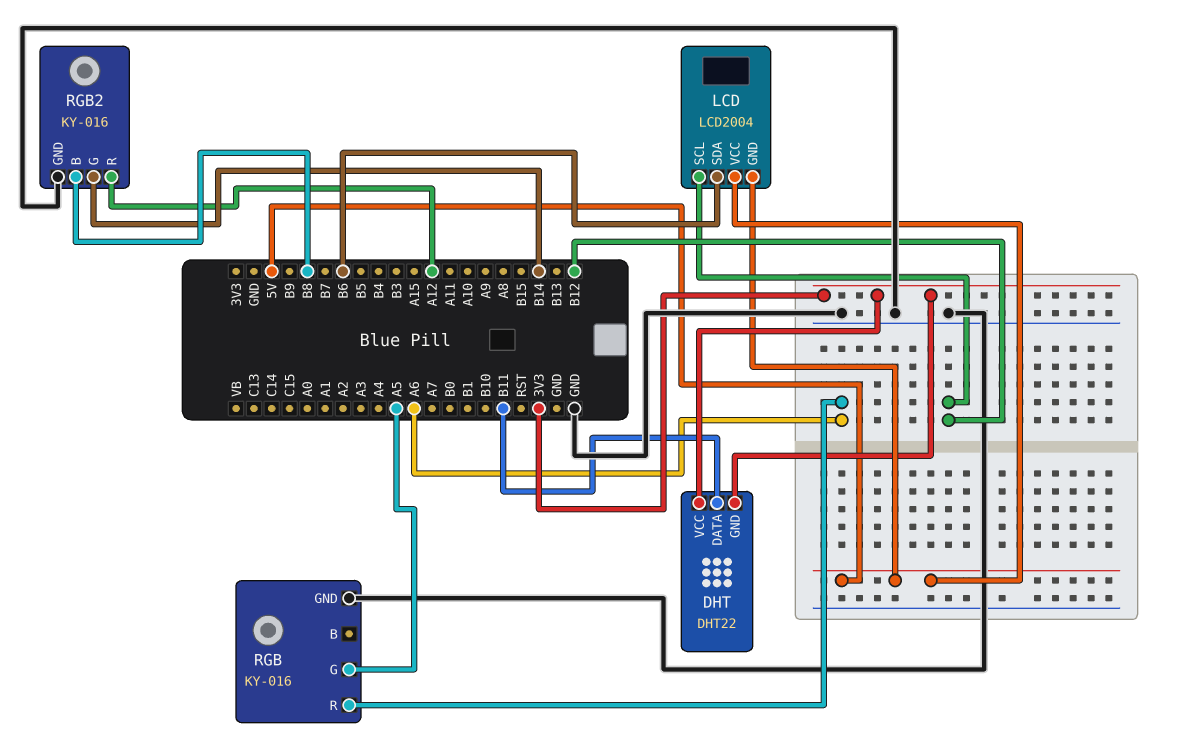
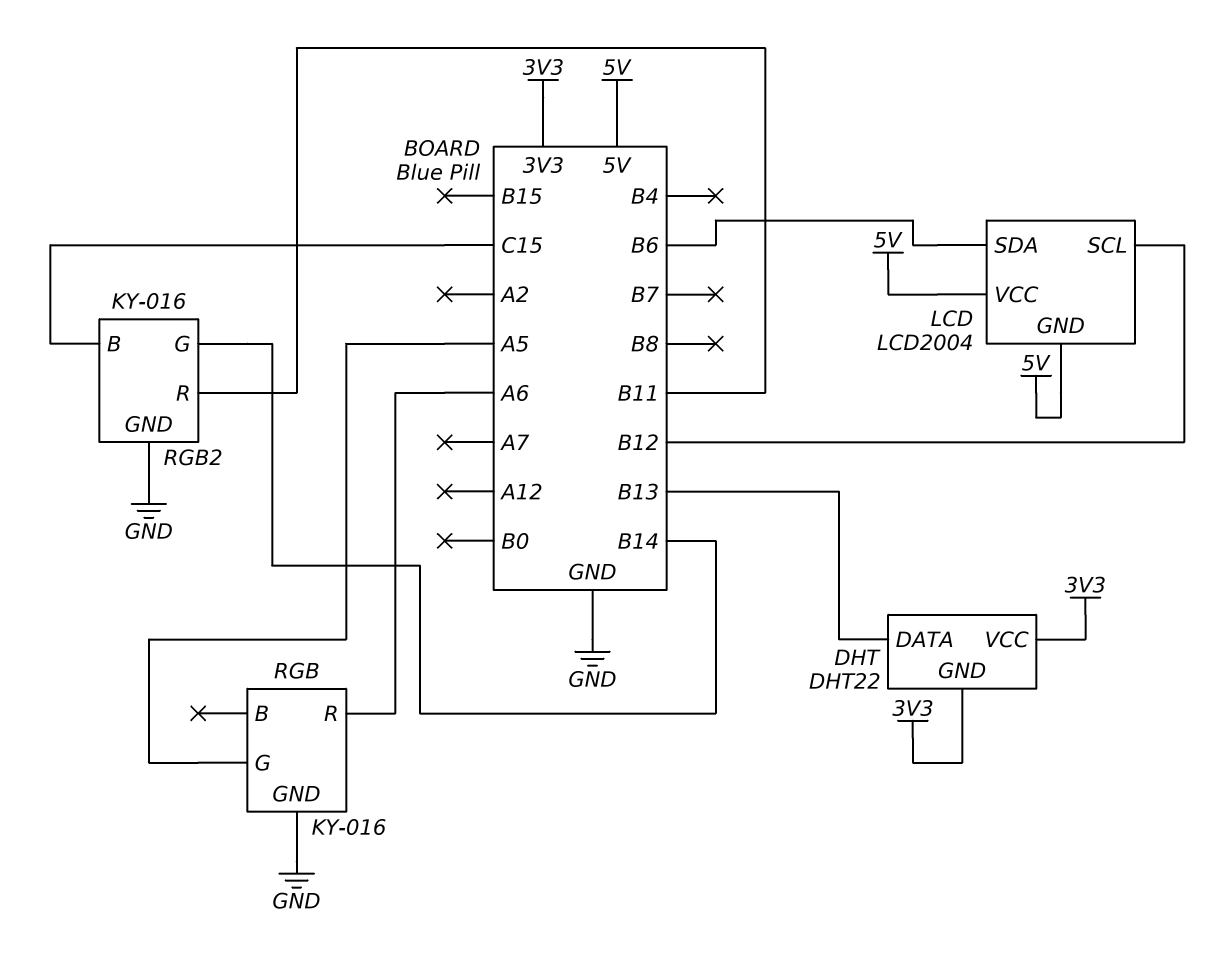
DHT pin DATA: B11 -> B13
RGB2 pin B: B8 -> C15
RGB2 pin R: A12 -> B11

